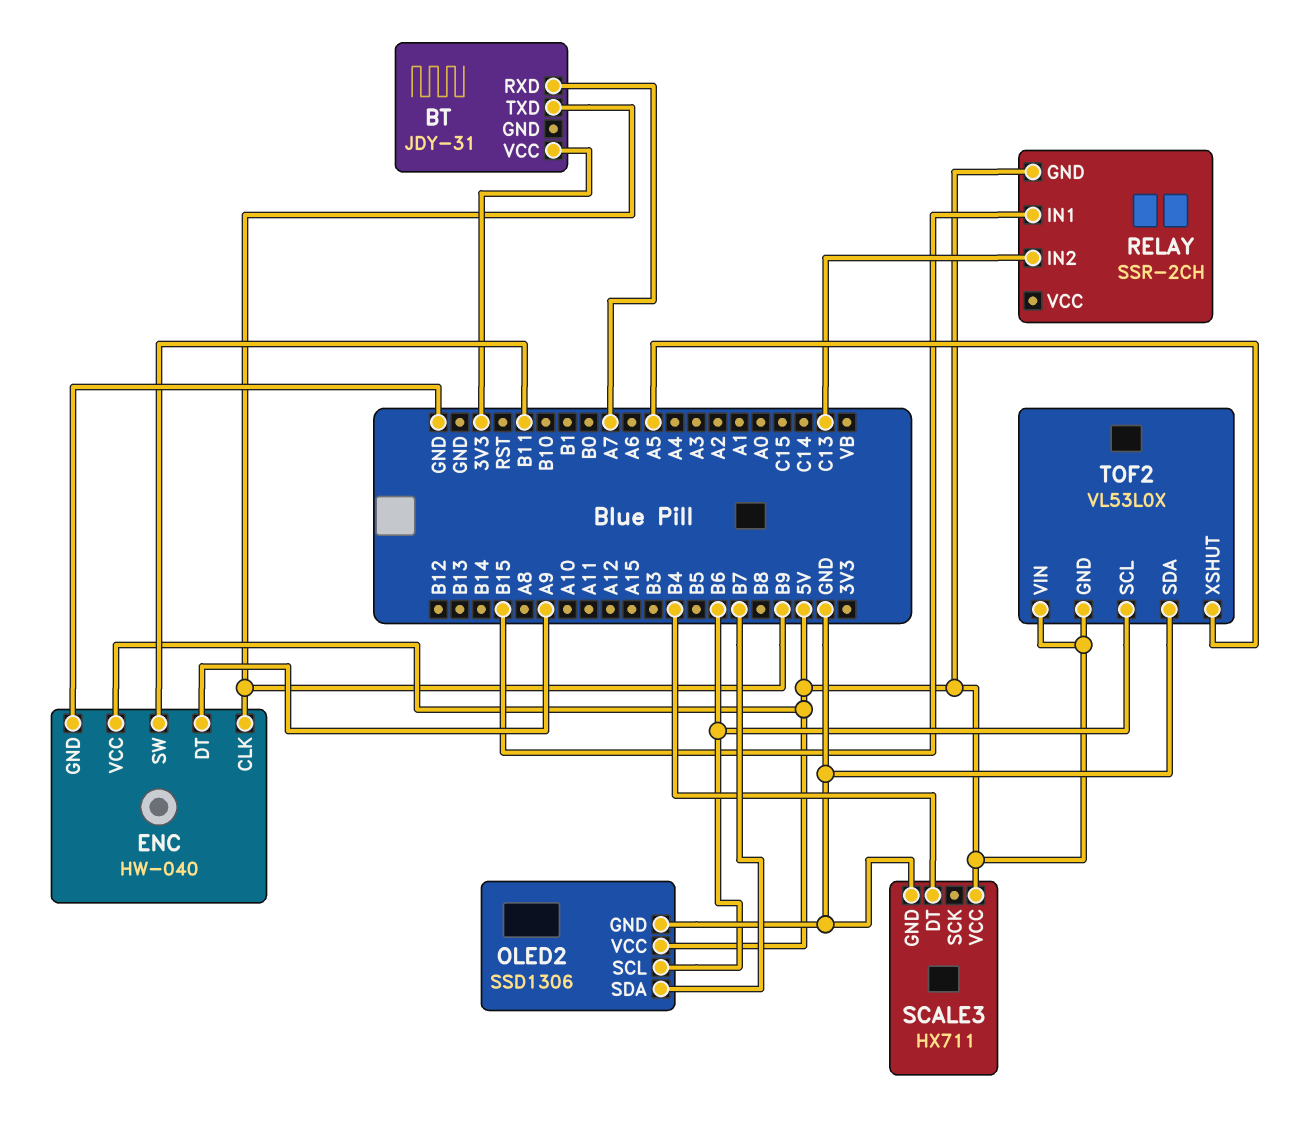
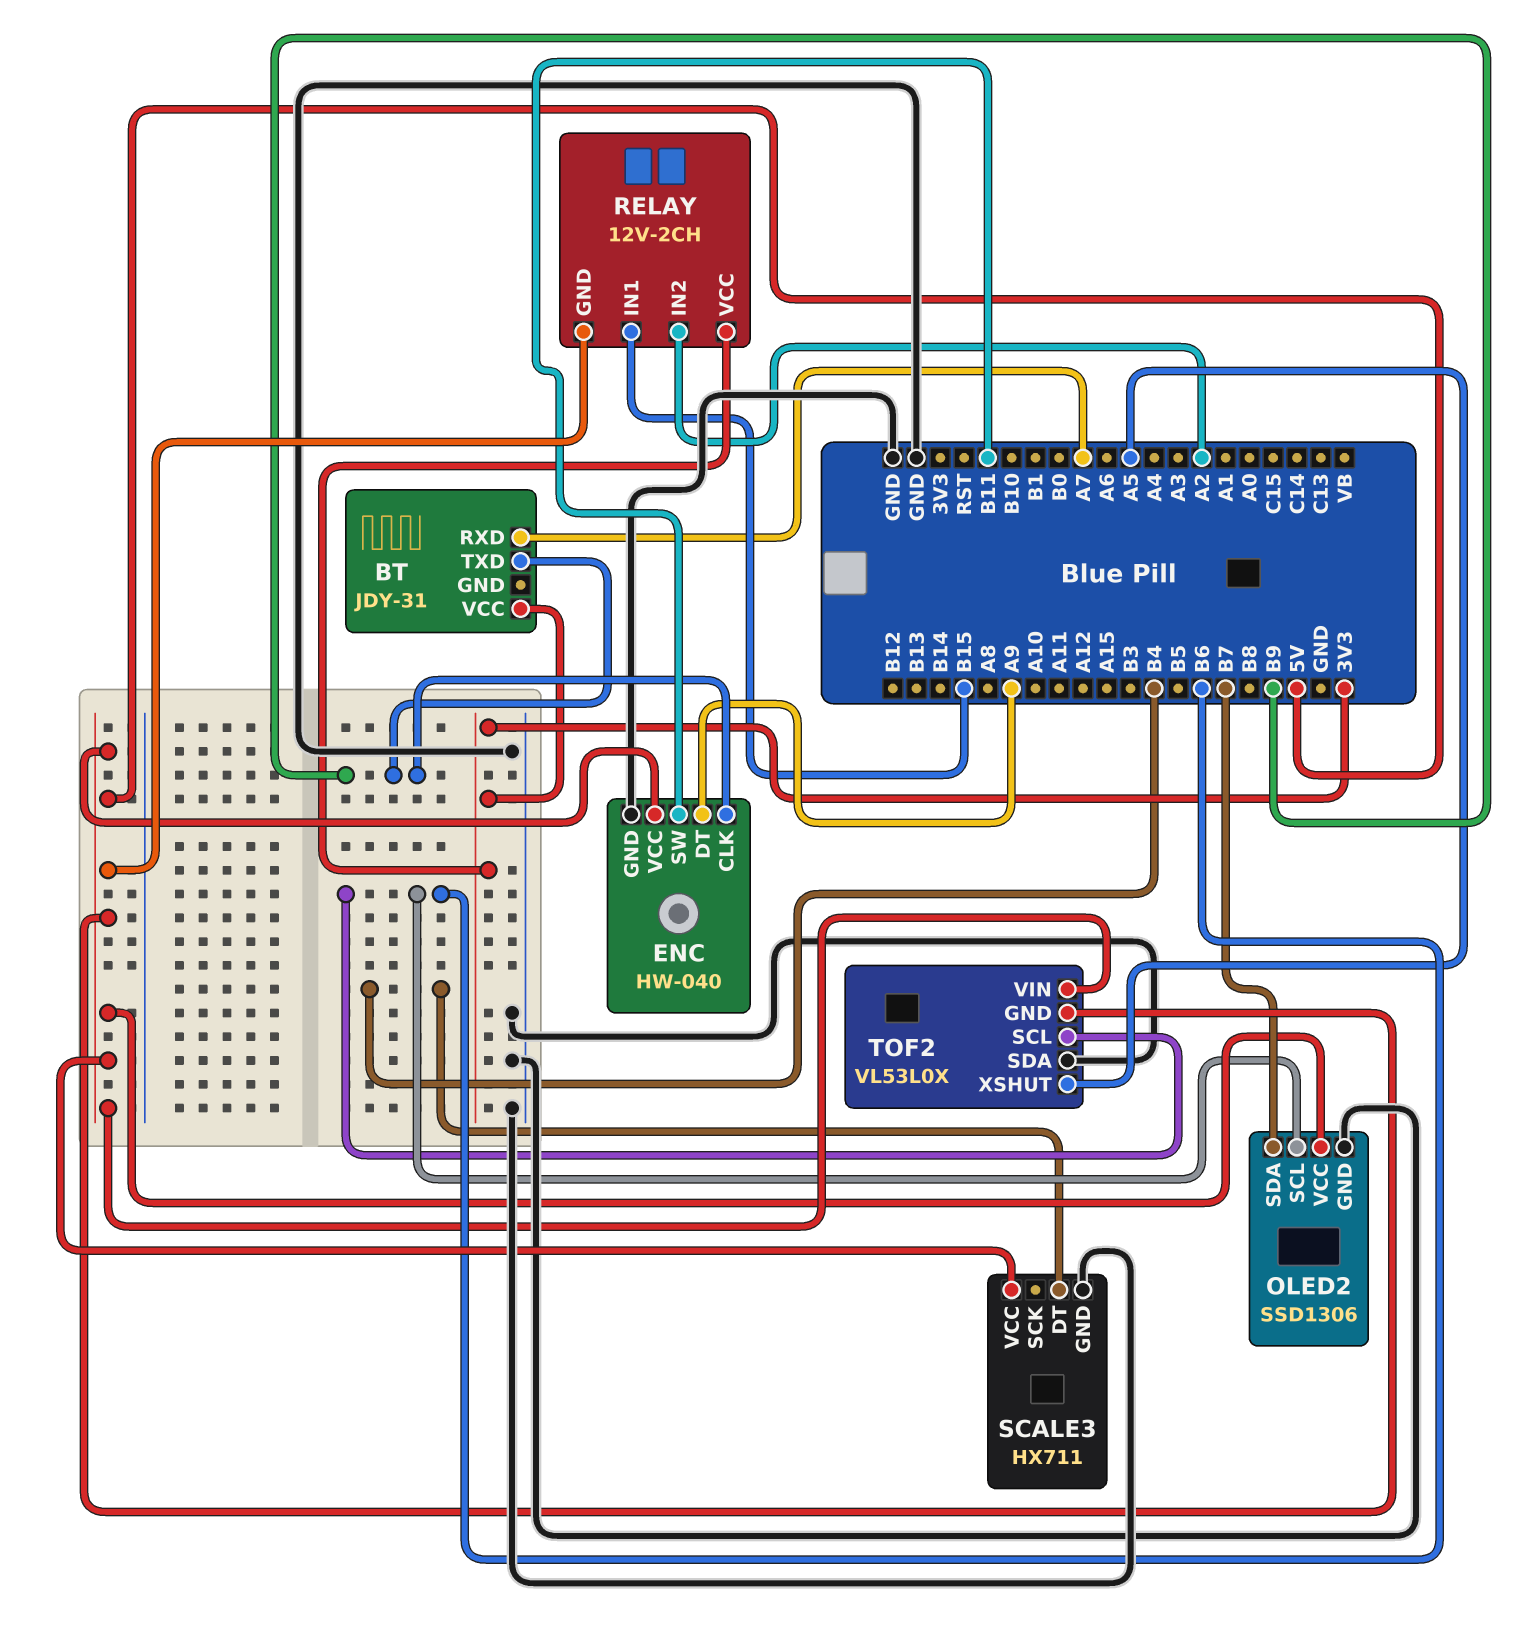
RELAY: SSR-2CH -> 12V-2CH
RELAY pin IN2: C13 -> A2
RELAY pin VCC: none -> 3V3

